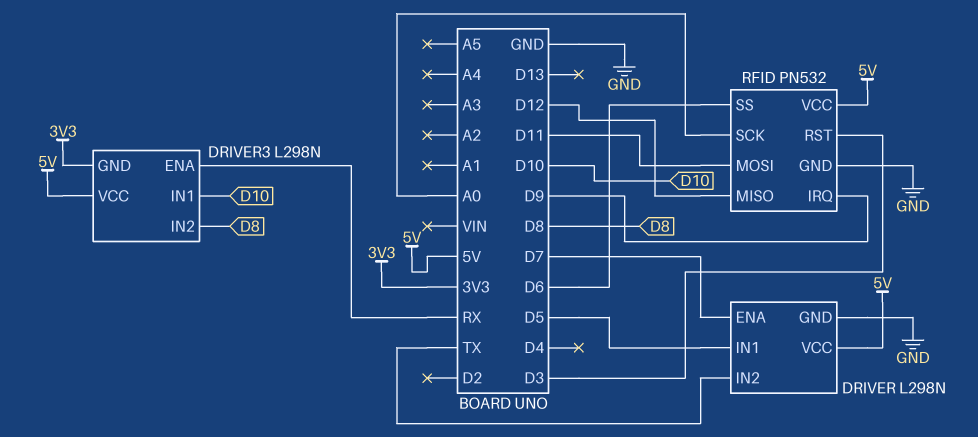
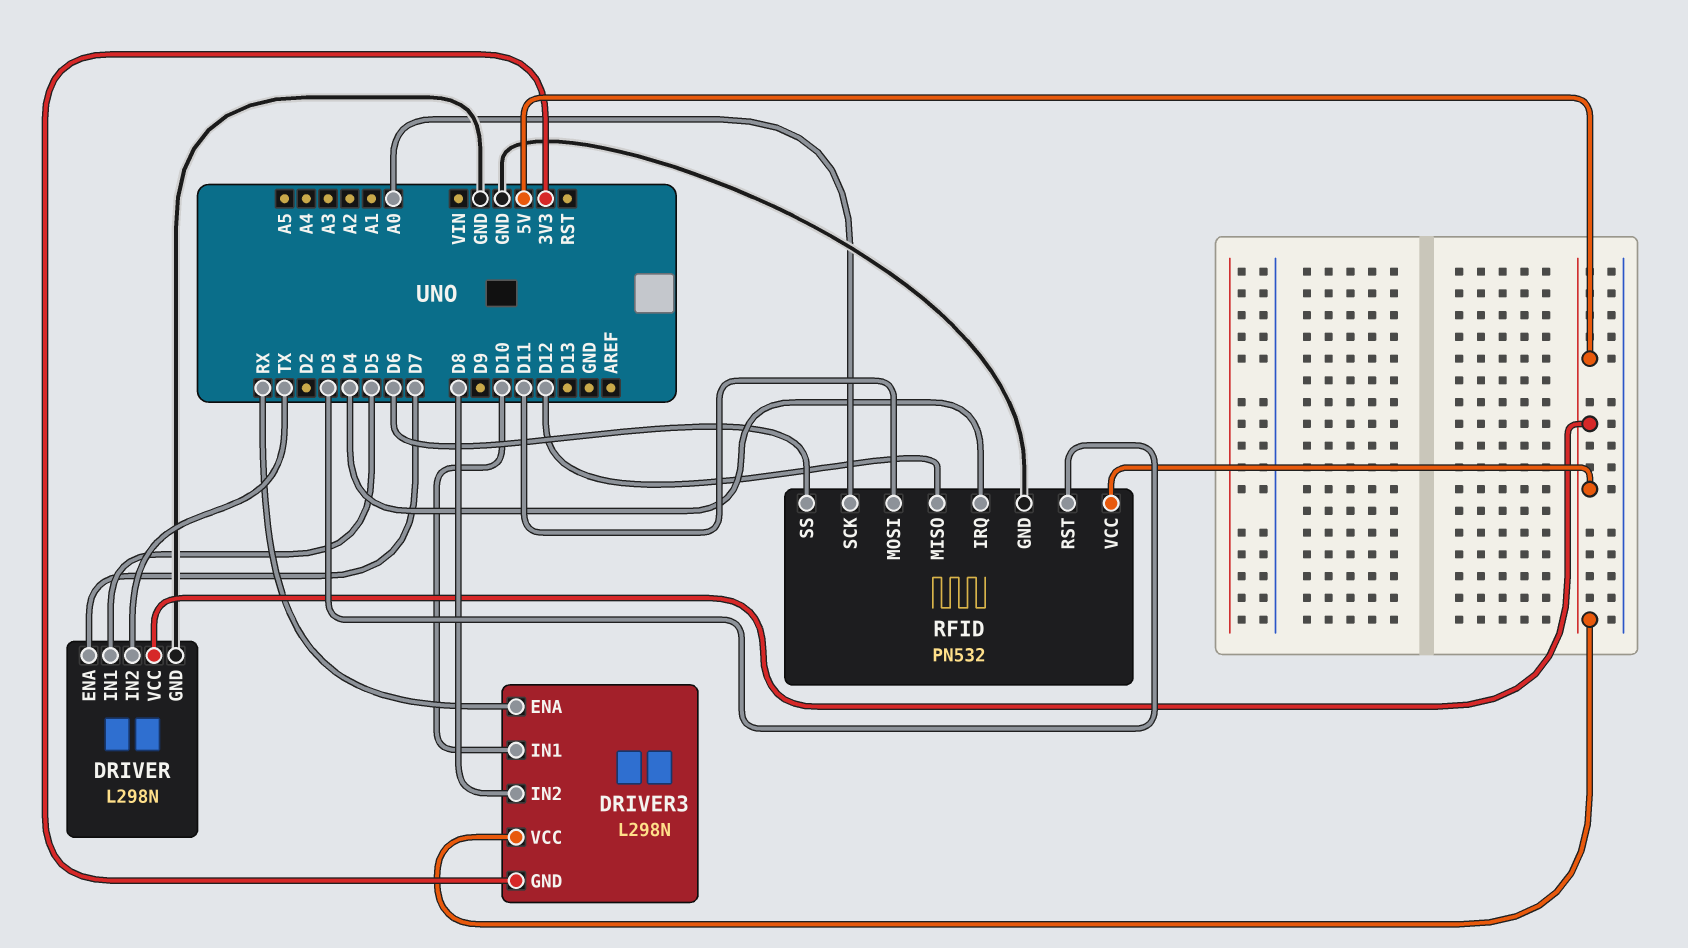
RFID pin IRQ: D9 -> D4

